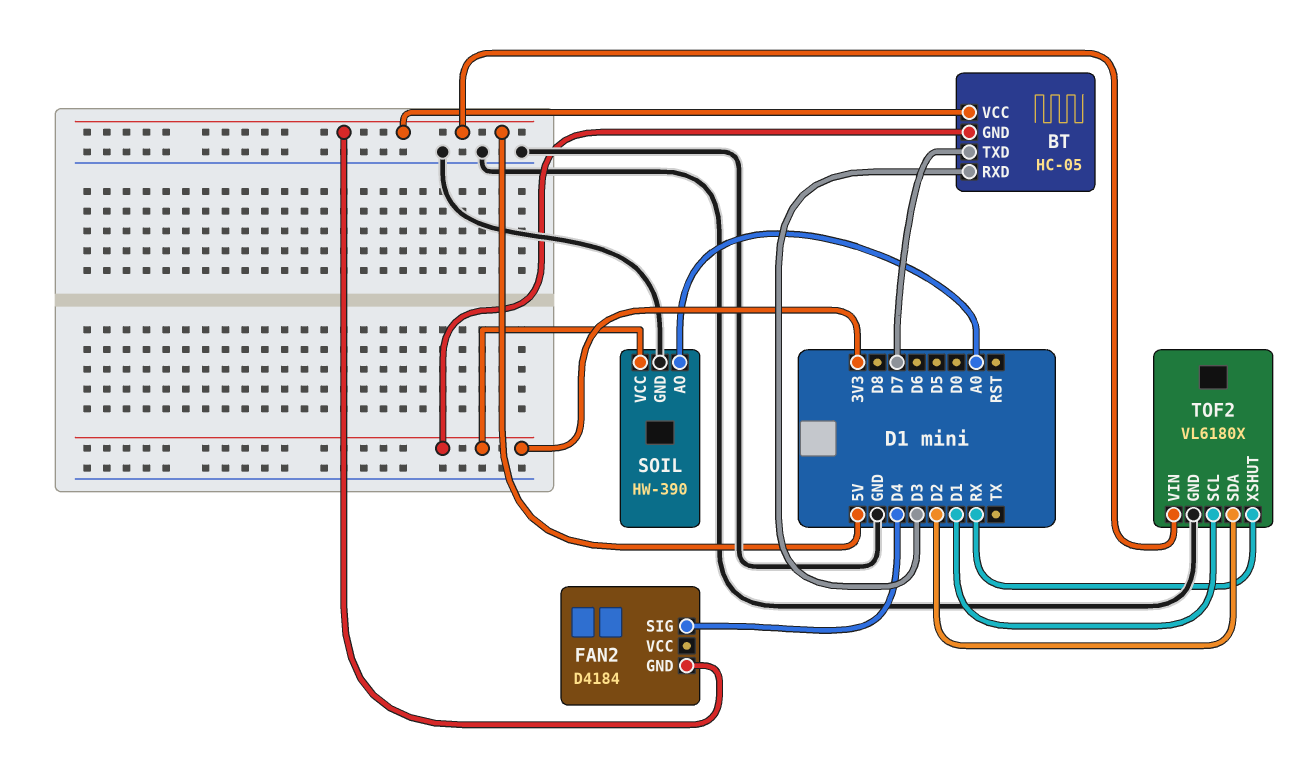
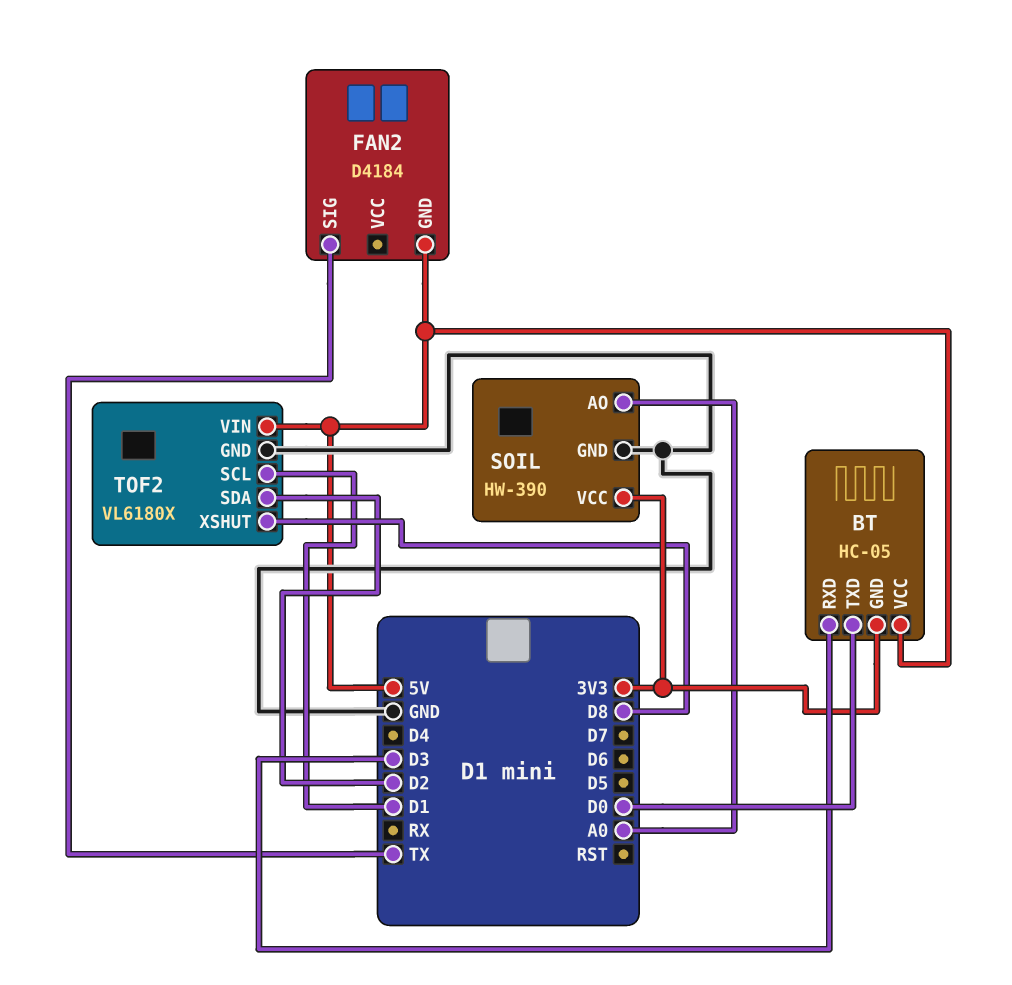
BT pin TXD: D7 -> D0
FAN2 pin SIG: D4 -> TX
TOF2 pin XSHUT: RX -> D8

